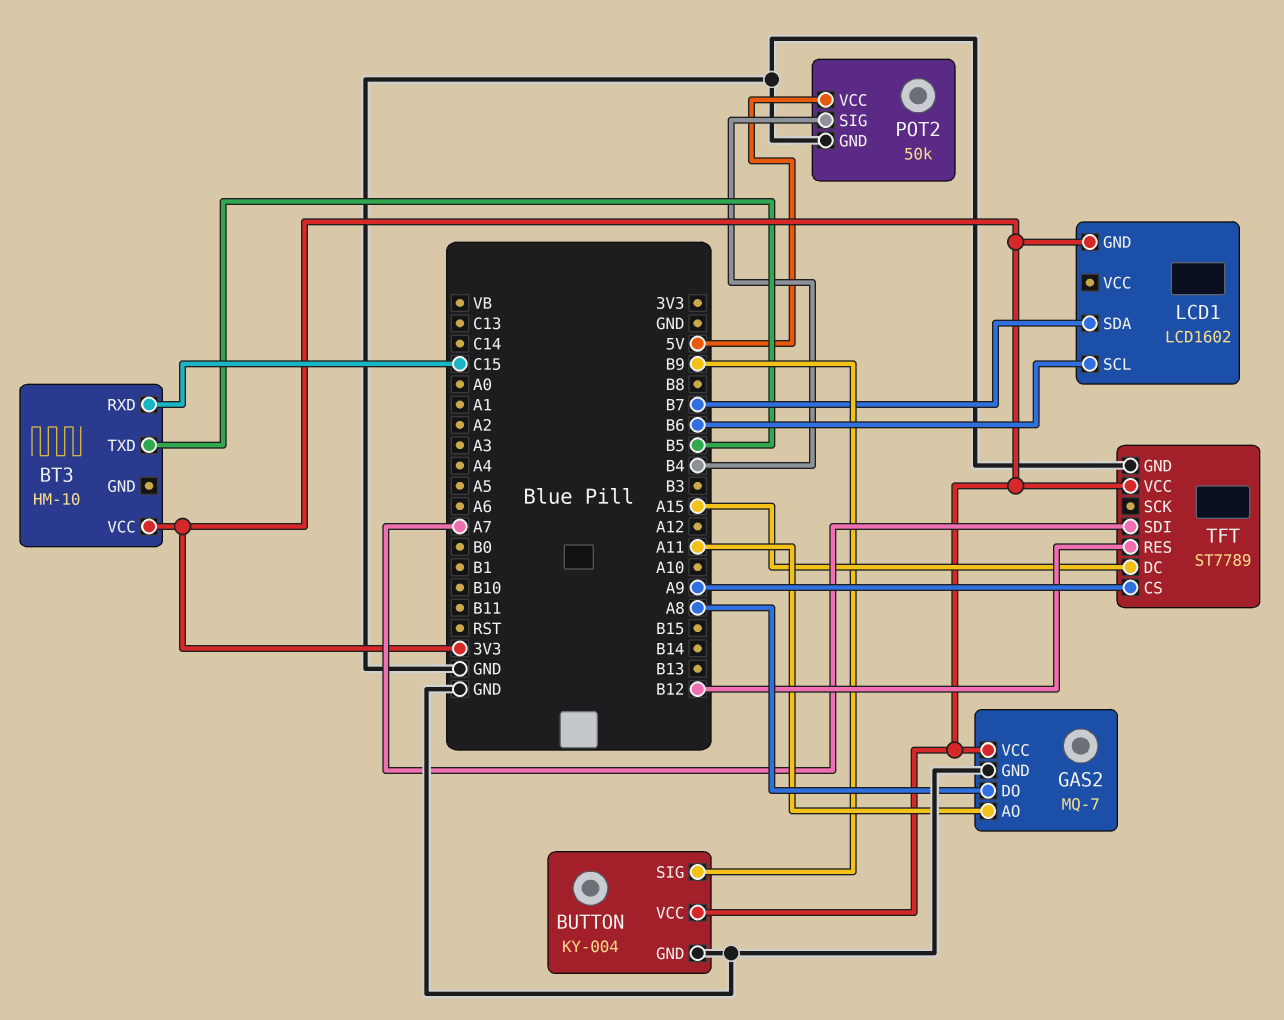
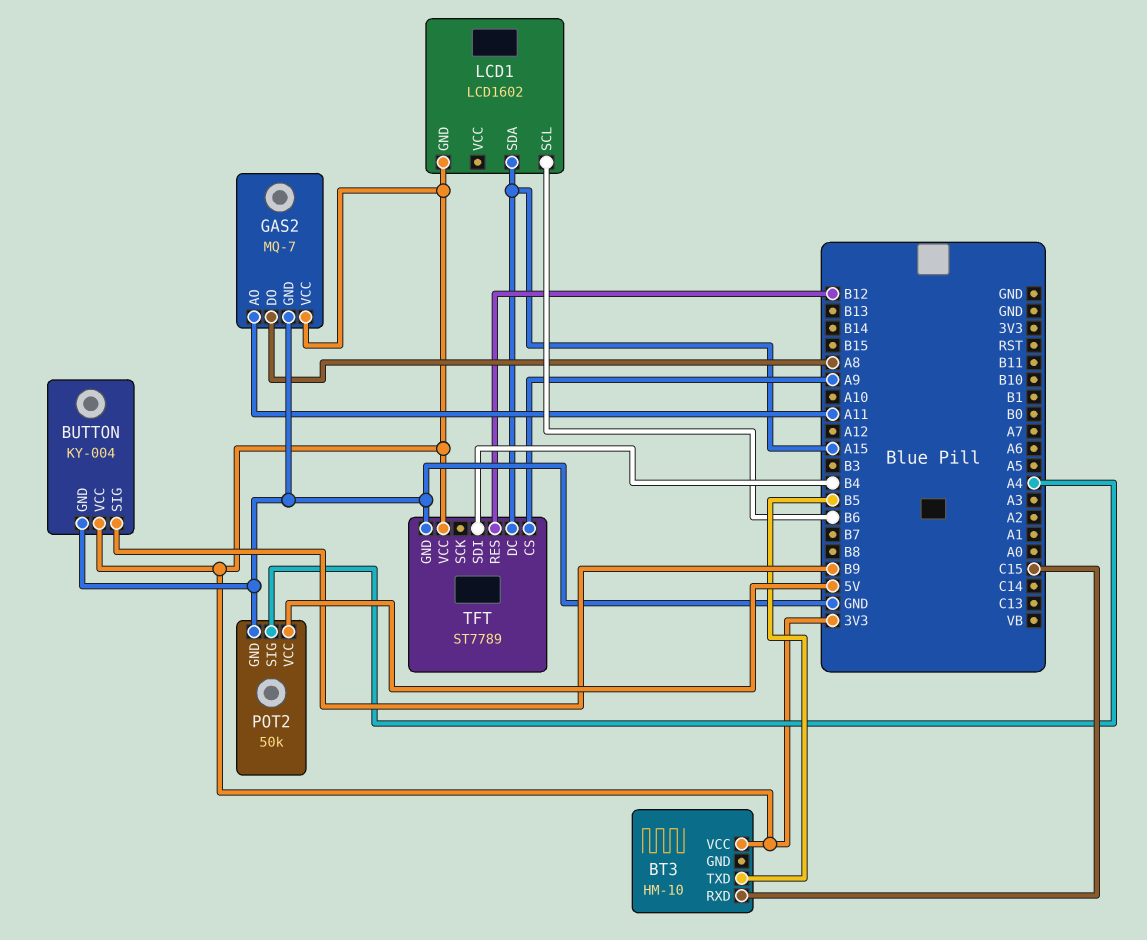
LCD1 pin SDA: B7 -> A15
POT2 pin SIG: B4 -> A4
TFT pin SDI: A7 -> B4

